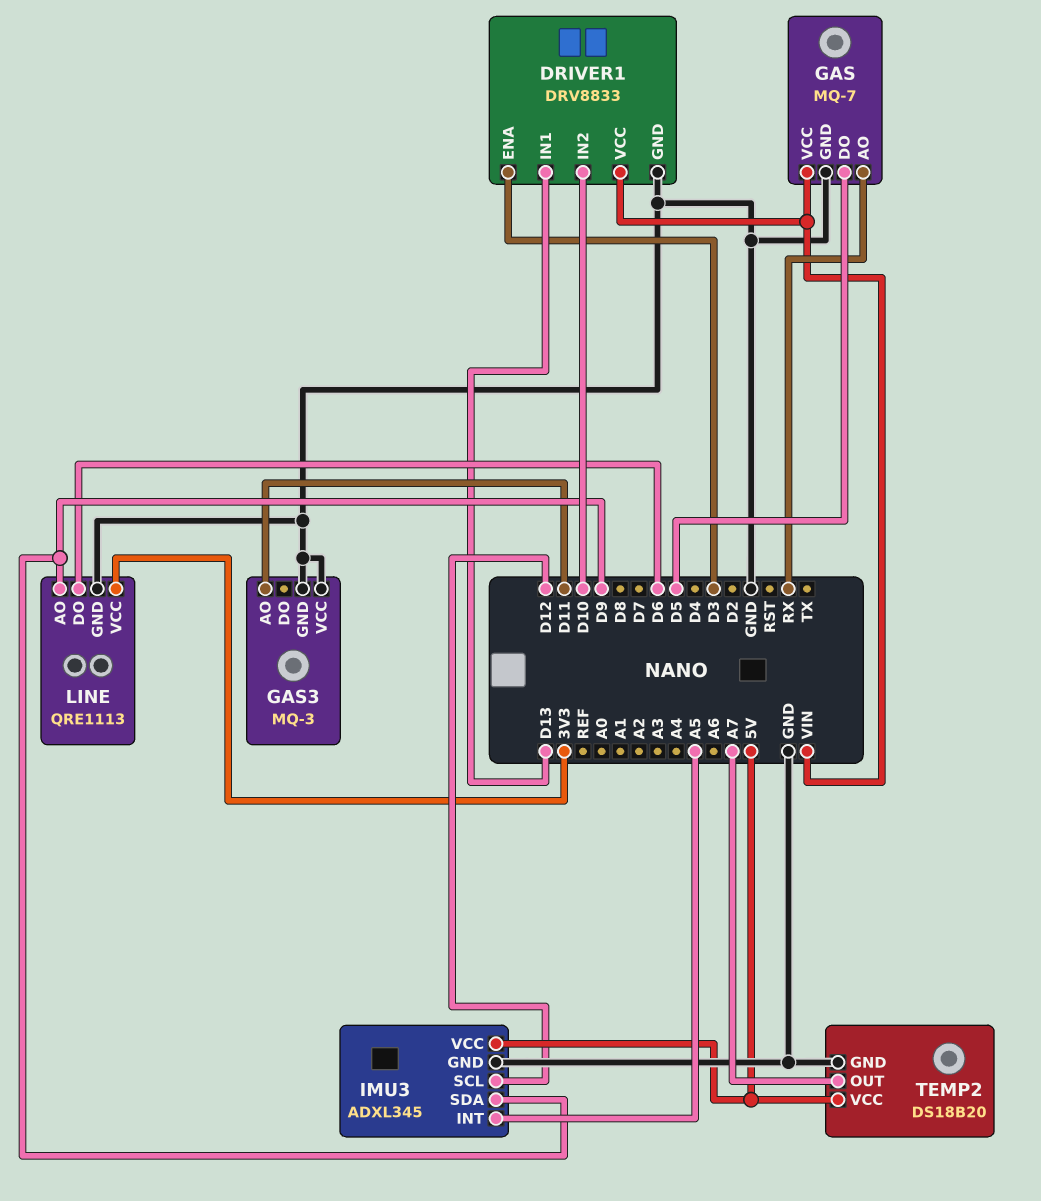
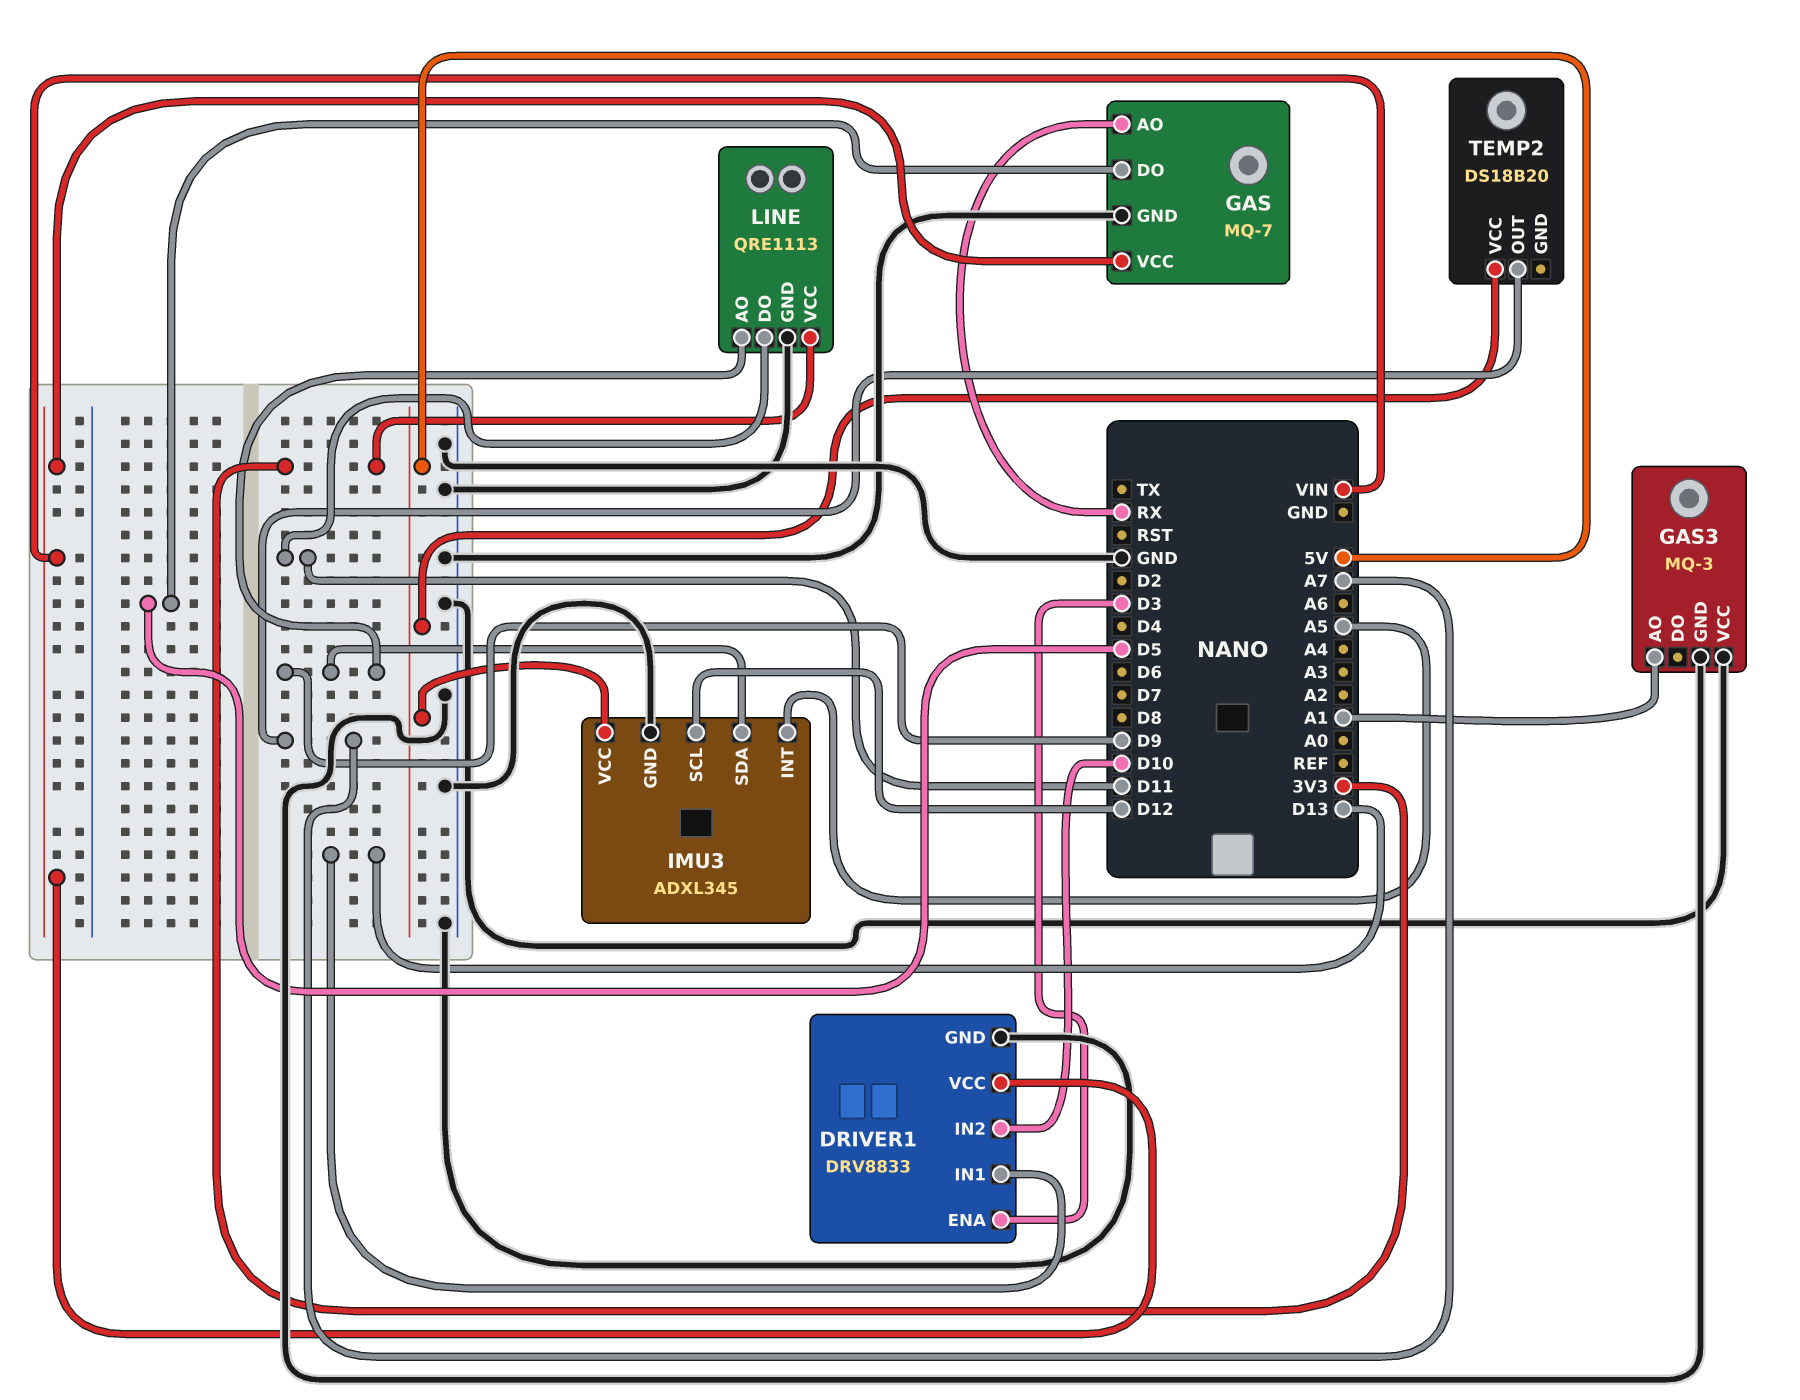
GAS3 pin AO: D11 -> A1
LINE pin DO: D6 -> D11
TEMP2 pin GND: GND -> none

